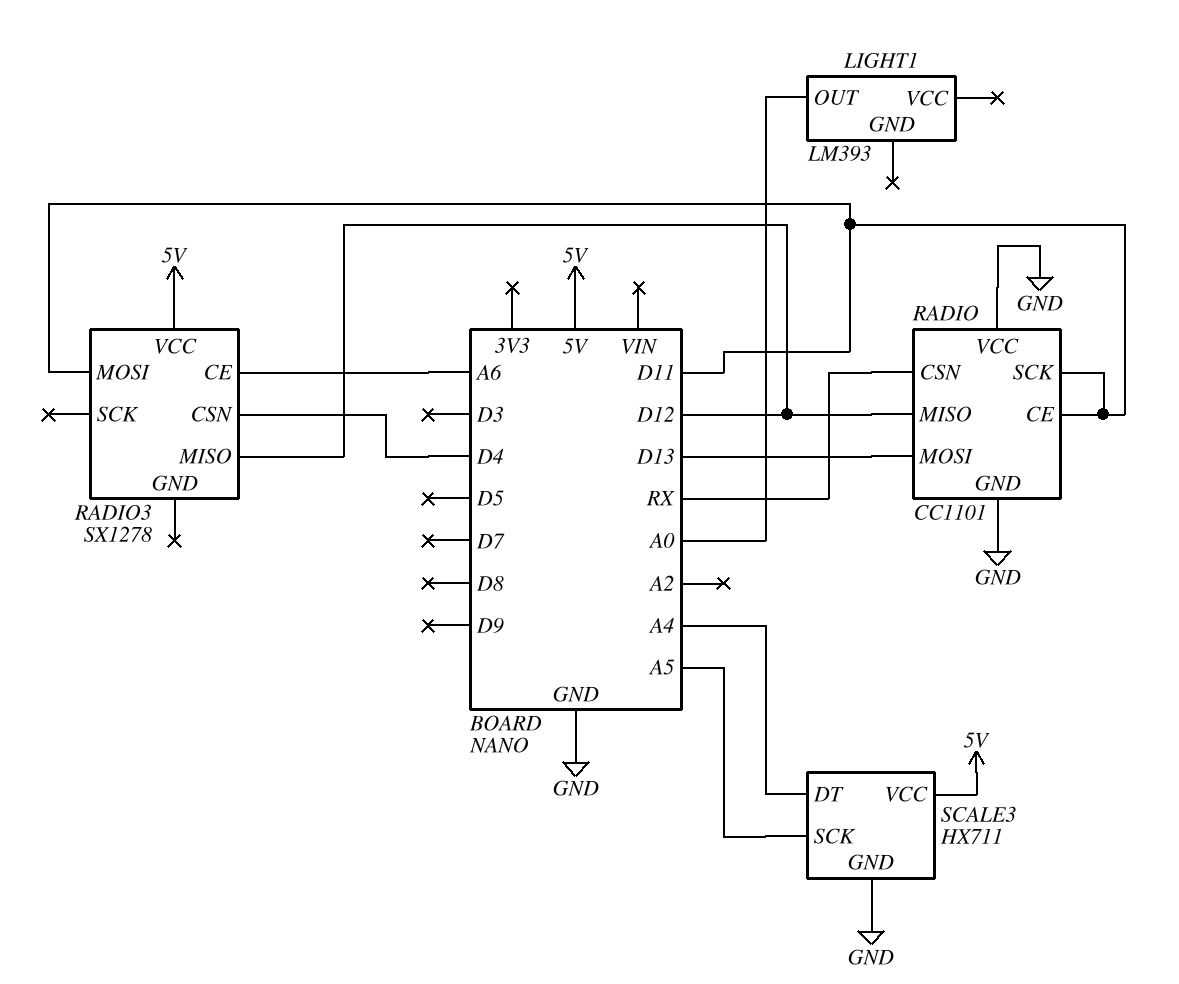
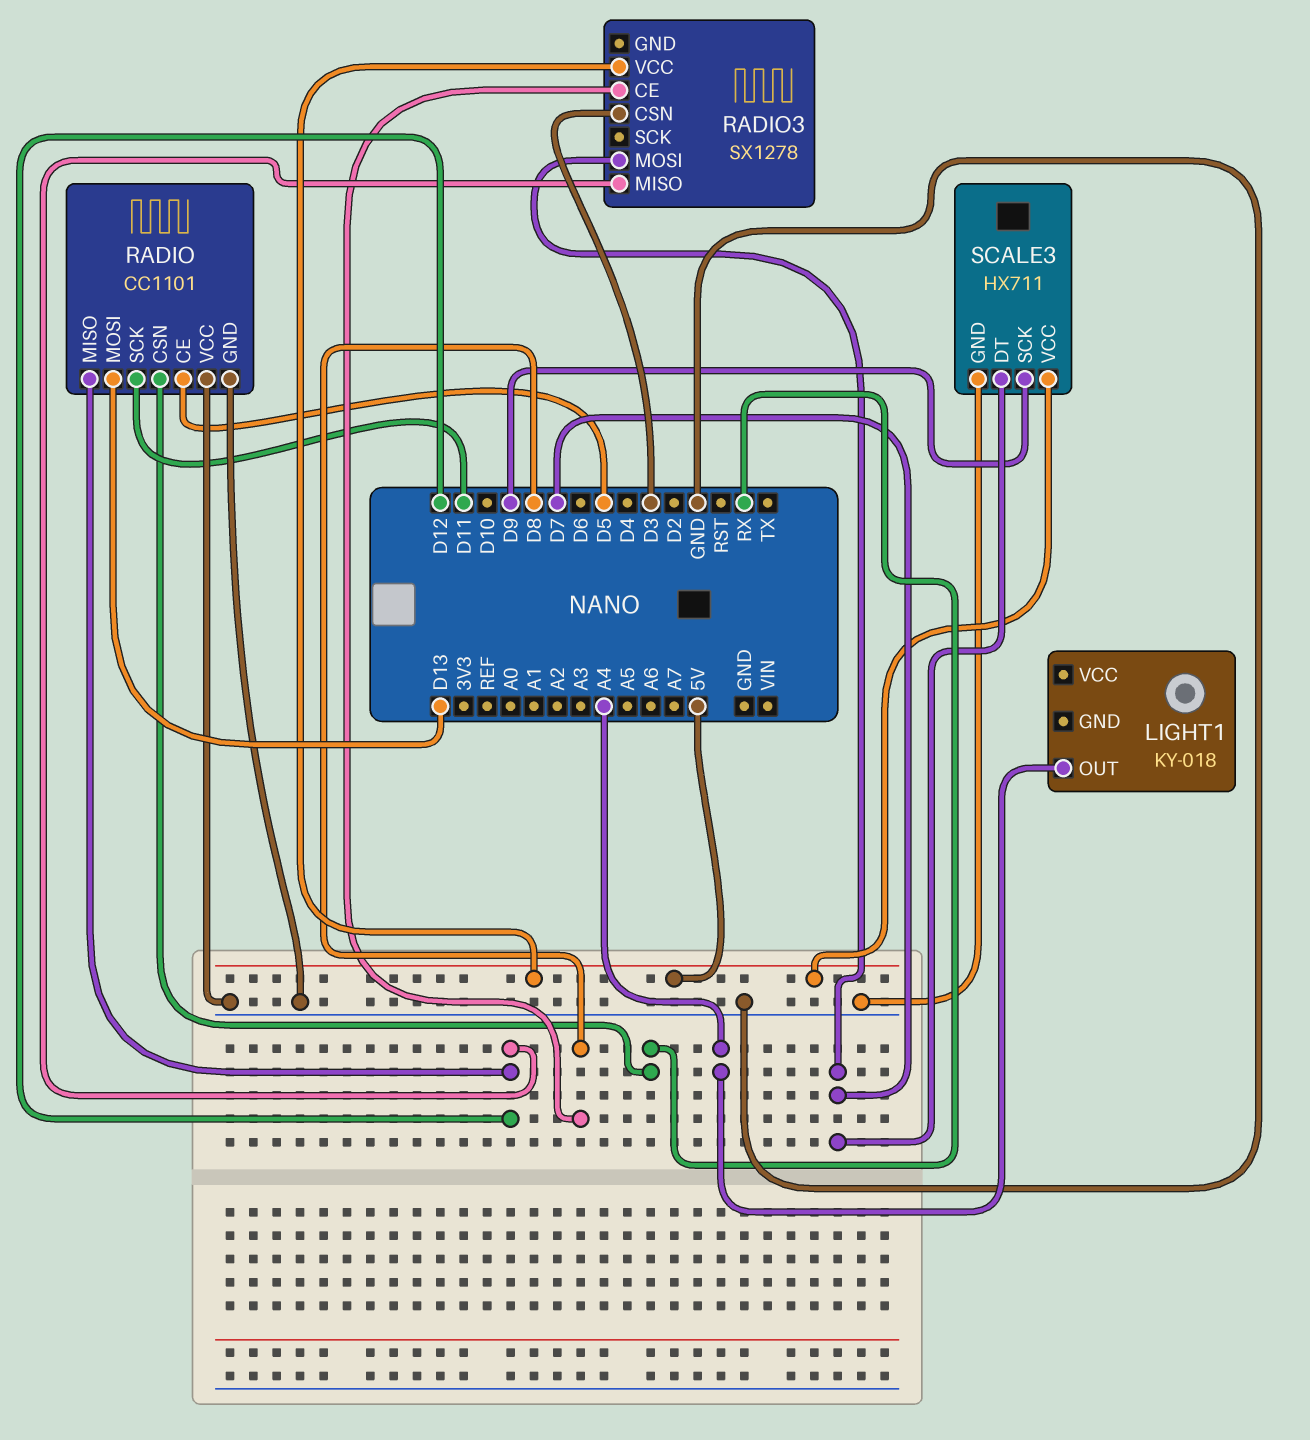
LIGHT1: LM393 -> KY-018
LIGHT1 pin OUT: A0 -> A4
RADIO pin CE: D11 -> D5
RADIO3 pin CE: A6 -> D8
RADIO3 pin CSN: D4 -> D3
RADIO3 pin MOSI: D11 -> D7
SCALE3 pin DT: A4 -> D7
SCALE3 pin SCK: A5 -> D9

